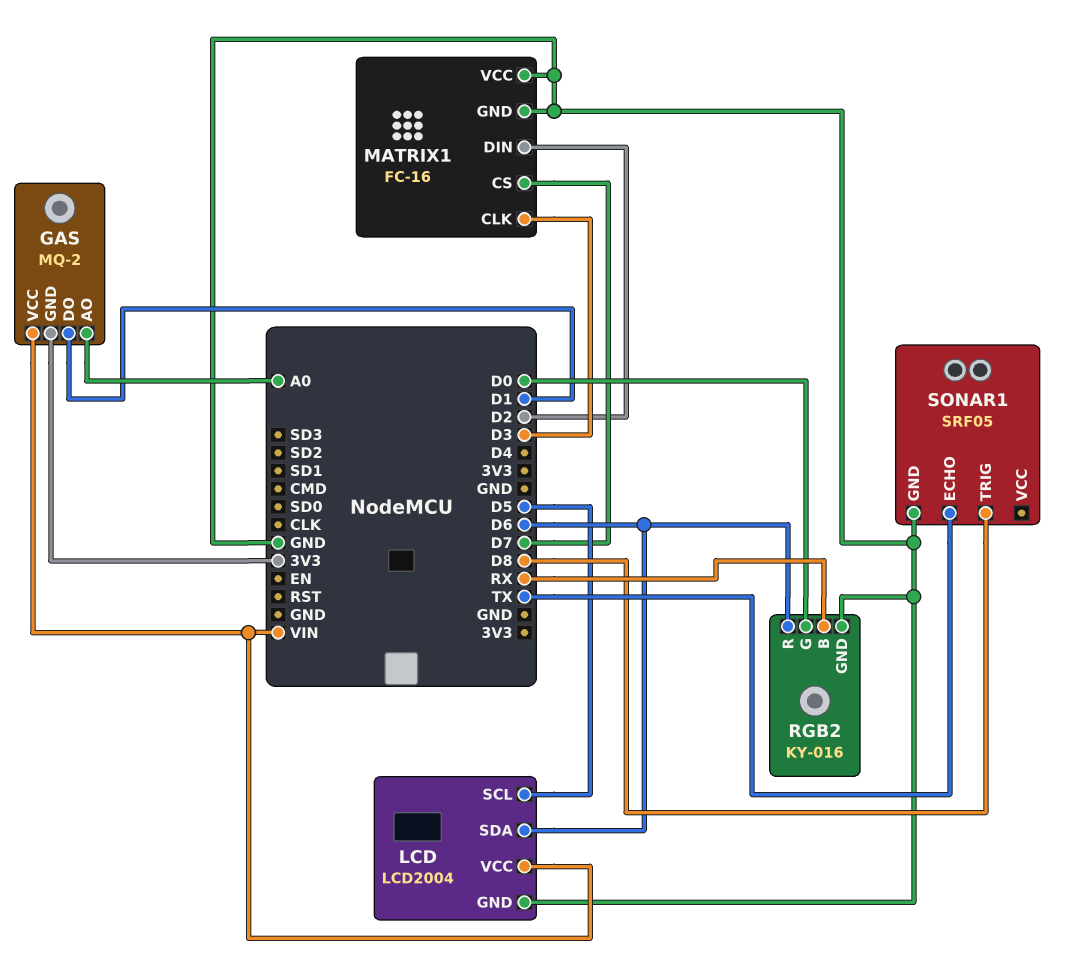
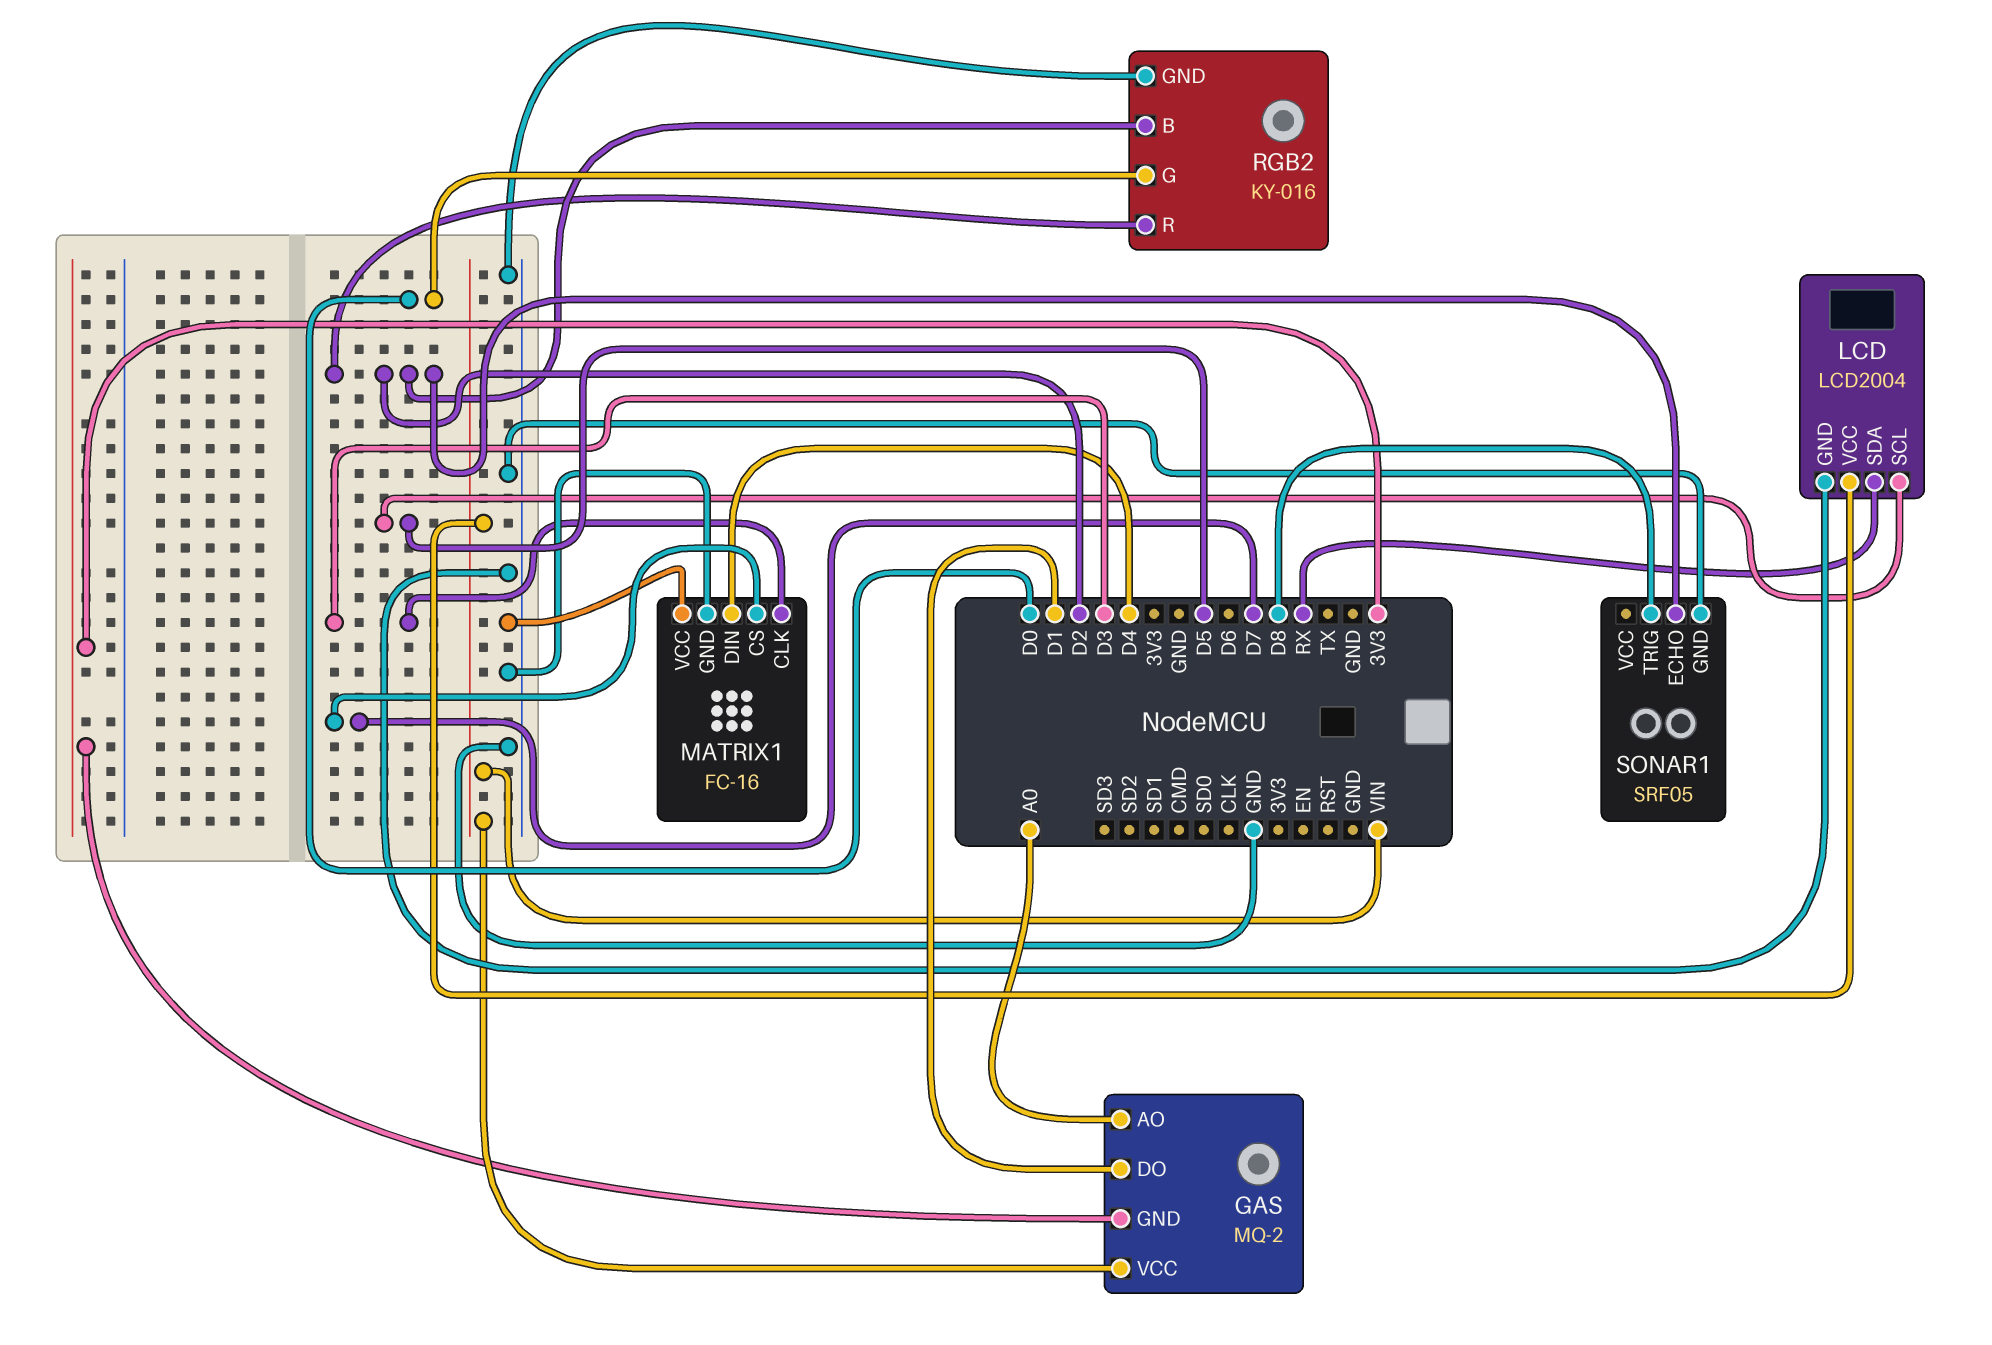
LCD pin SDA: D6 -> RX
MATRIX1 pin DIN: D2 -> D4
RGB2 pin B: RX -> D2
RGB2 pin R: D6 -> D2
SONAR1 pin ECHO: TX -> D2

